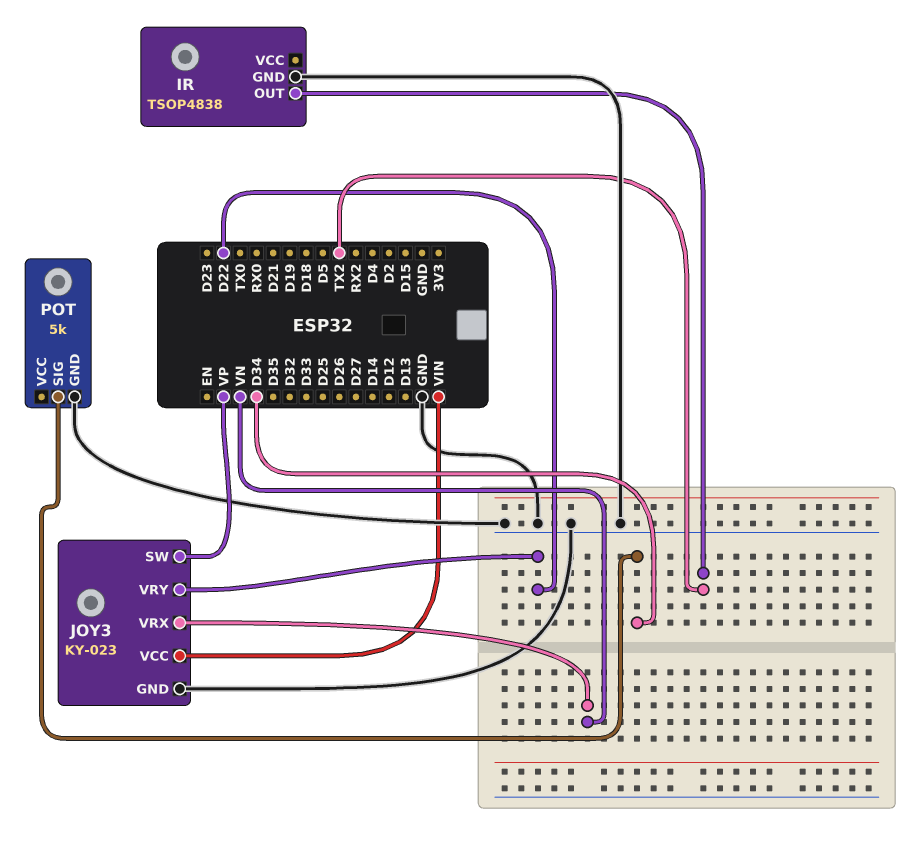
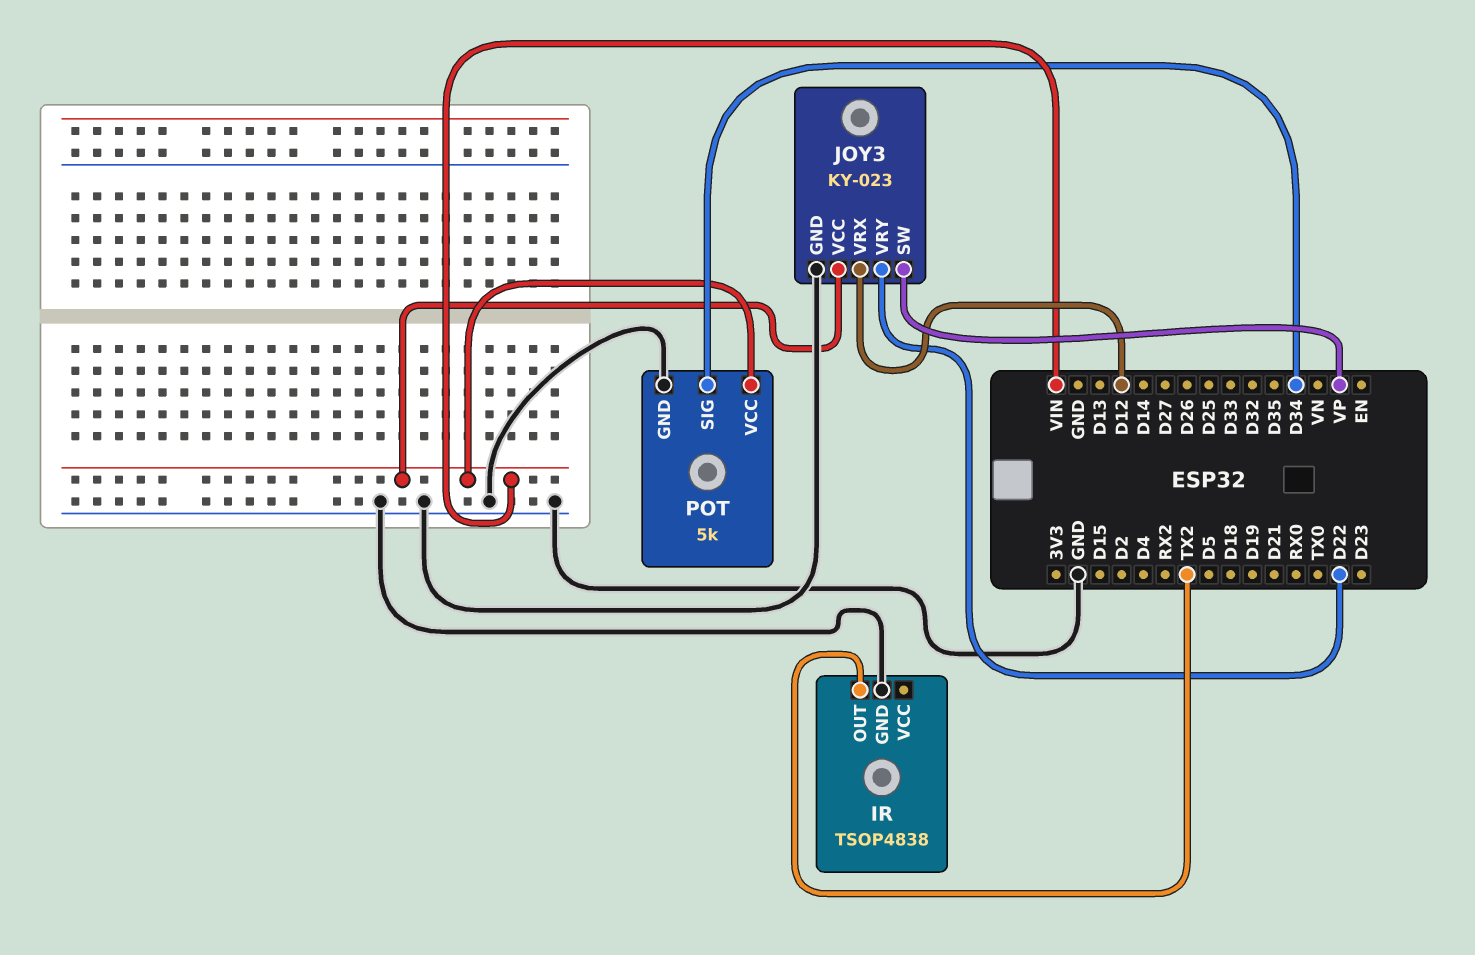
JOY3 pin VRX: VN -> D12
POT pin VCC: none -> VIN

